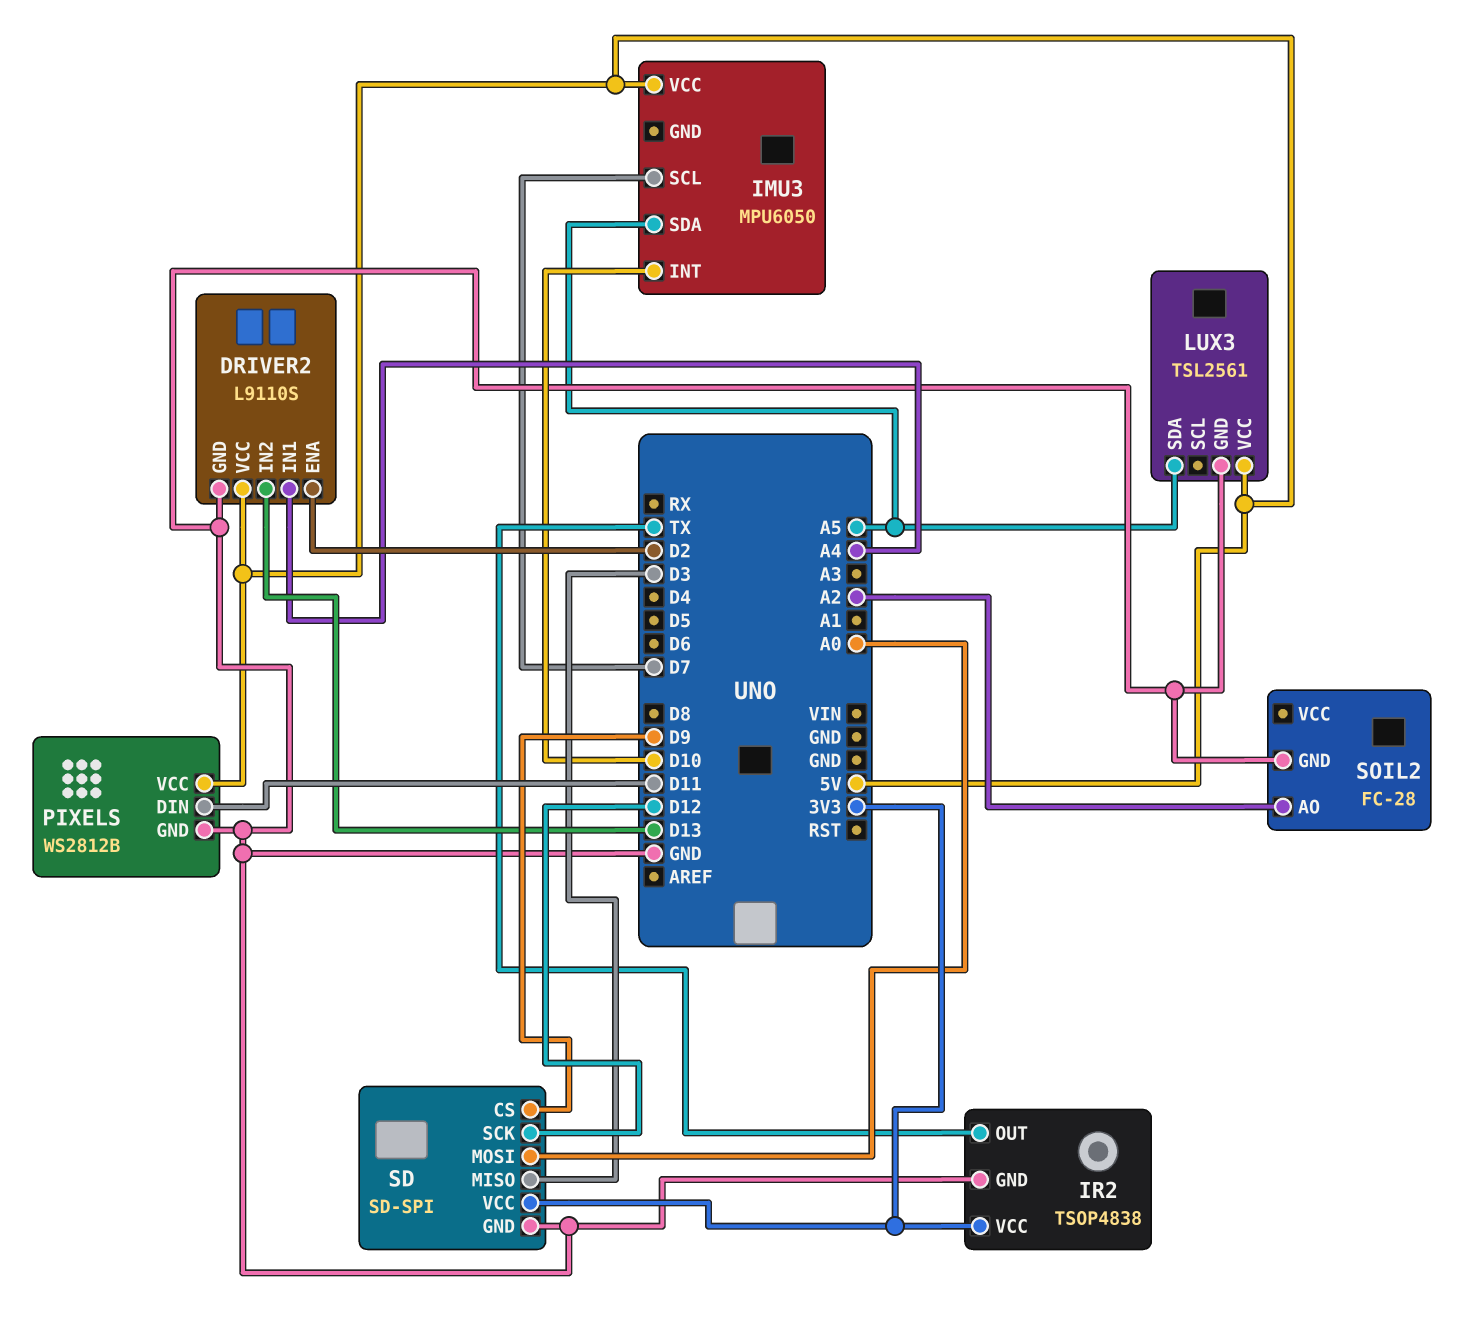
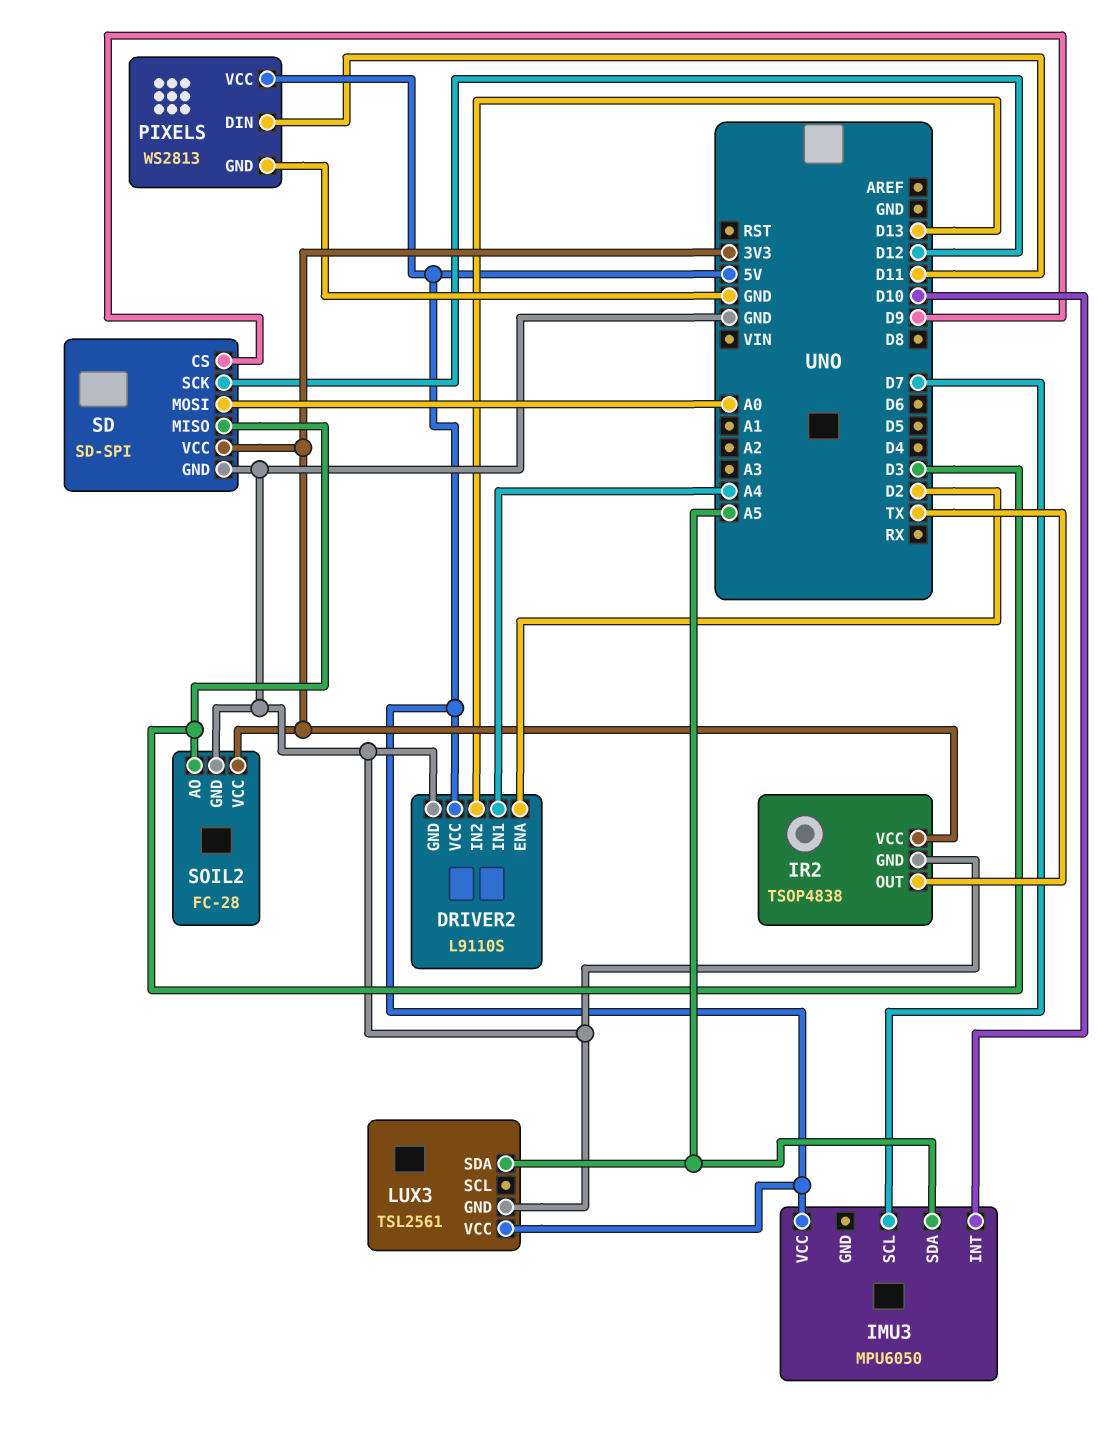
PIXELS: WS2812B -> WS2813
SOIL2 pin AO: A2 -> D3
SOIL2 pin VCC: none -> 3V3

